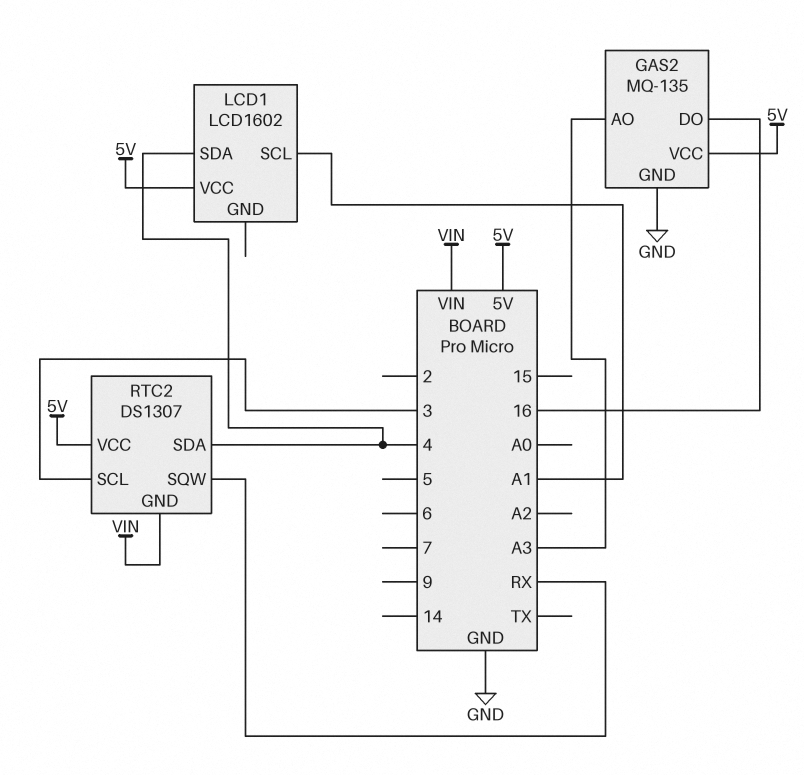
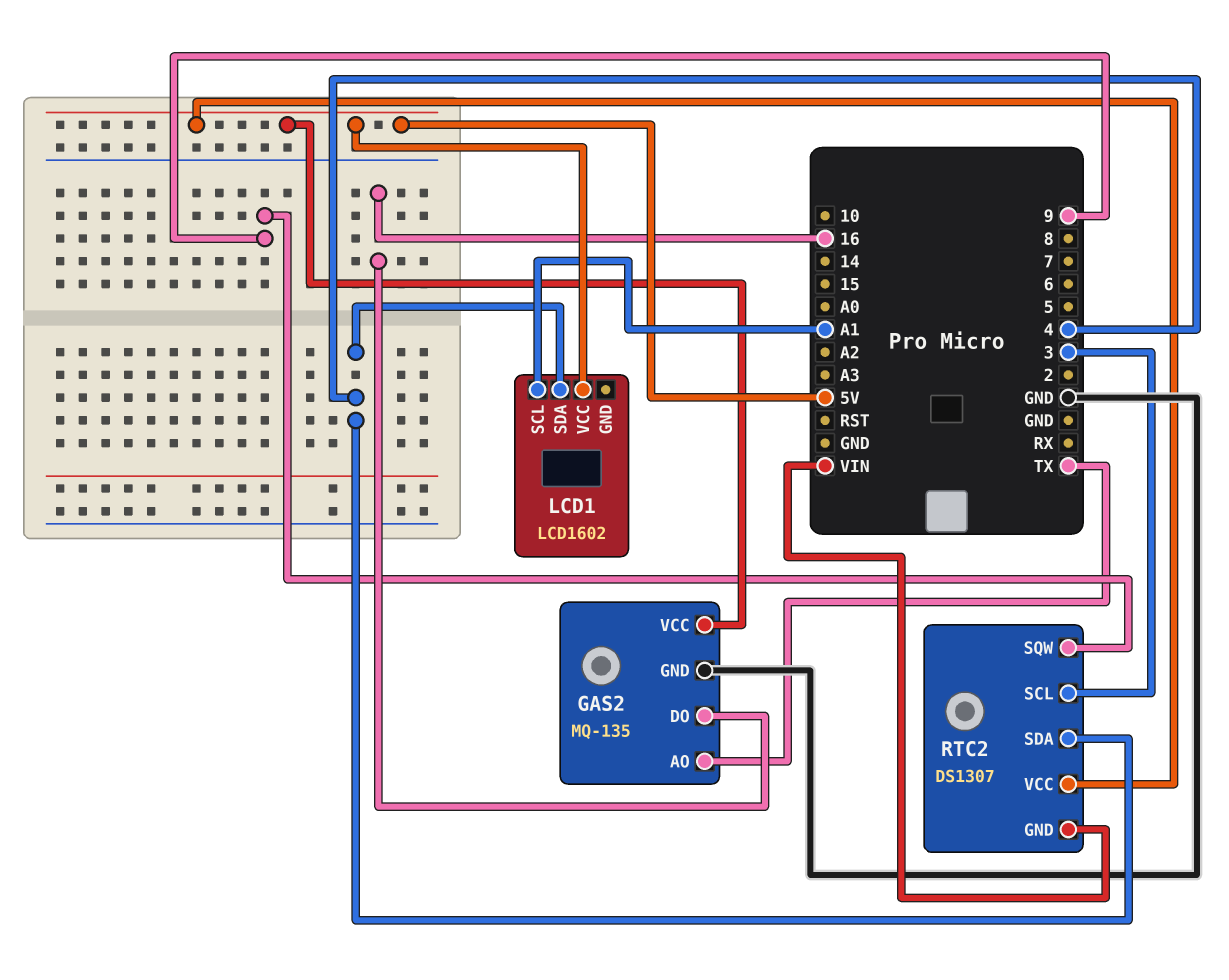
GAS2 pin AO: A3 -> TX
RTC2 pin SQW: RX -> 9

